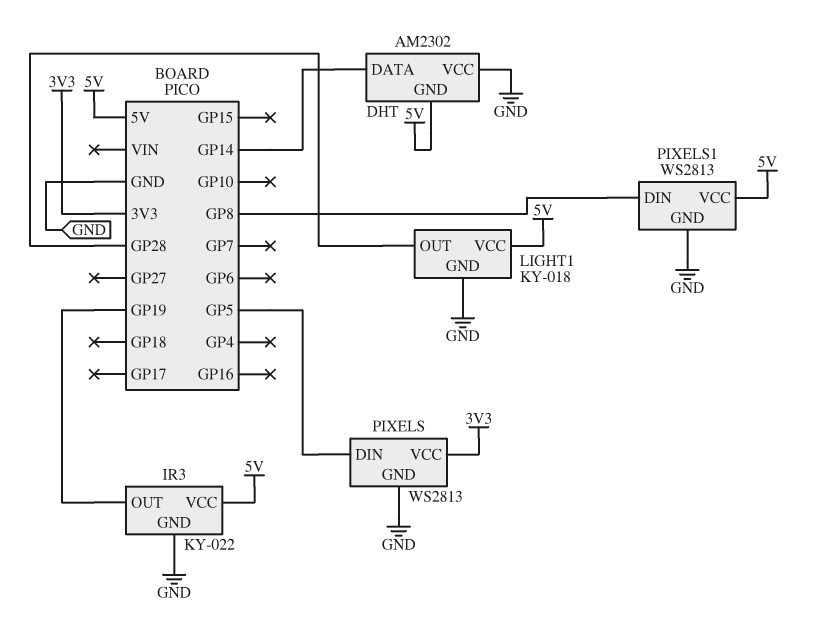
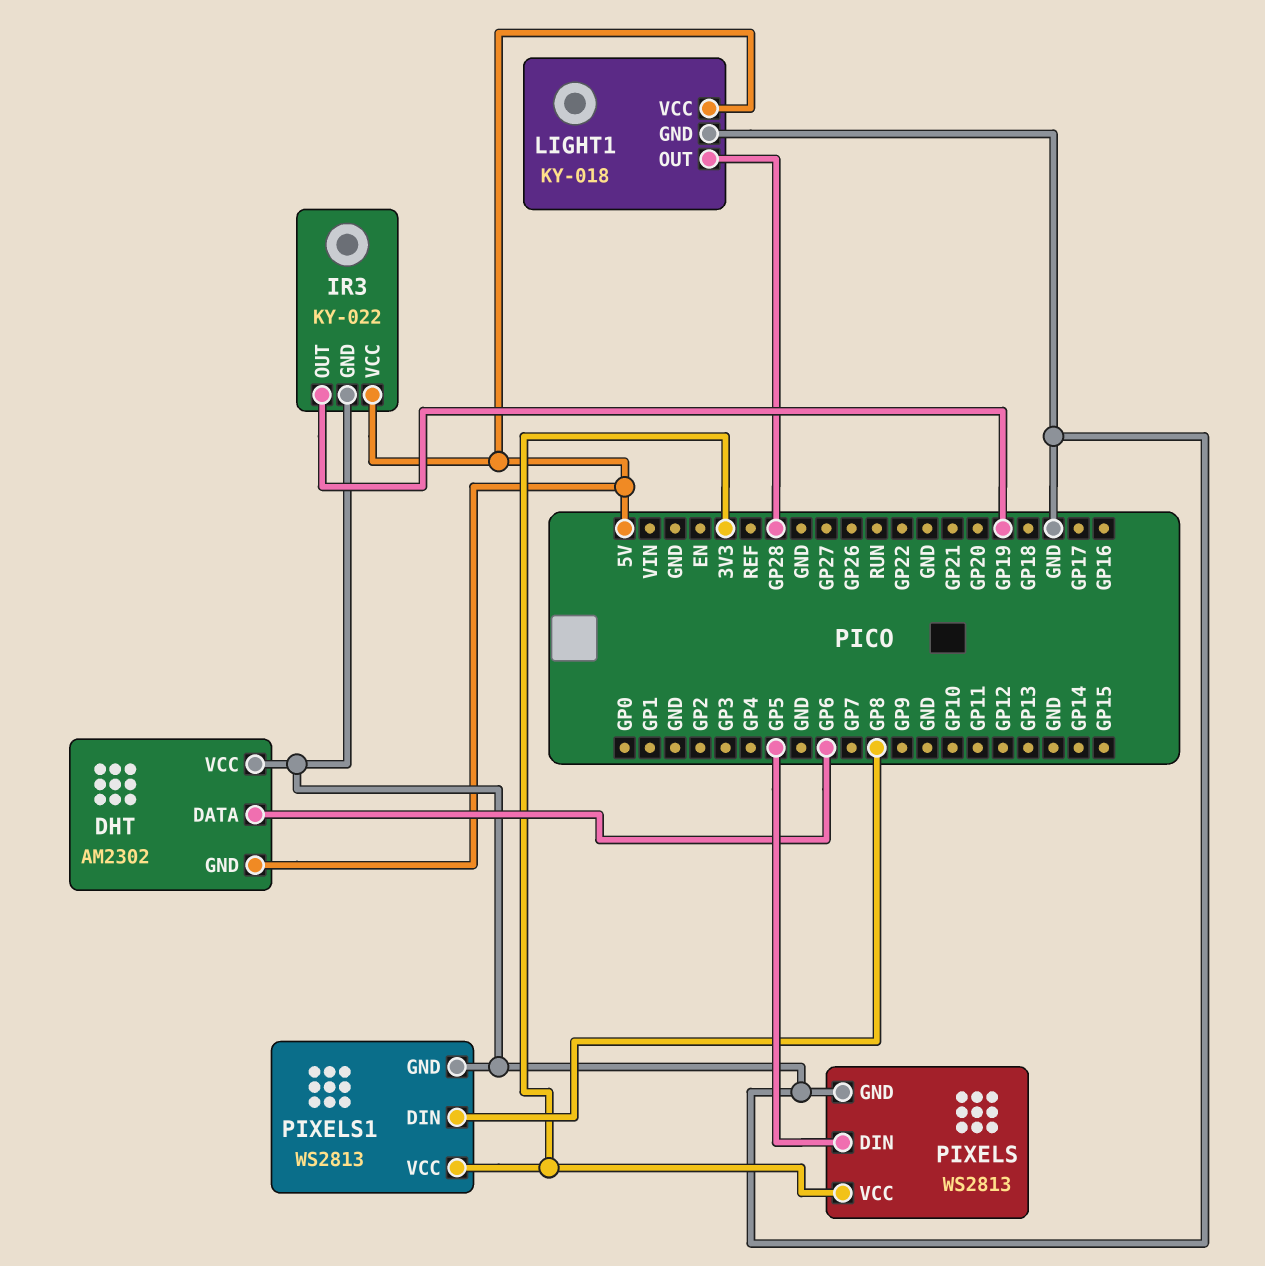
DHT pin DATA: GP14 -> GP6
PIXELS1 pin VCC: 5V -> 3V3

